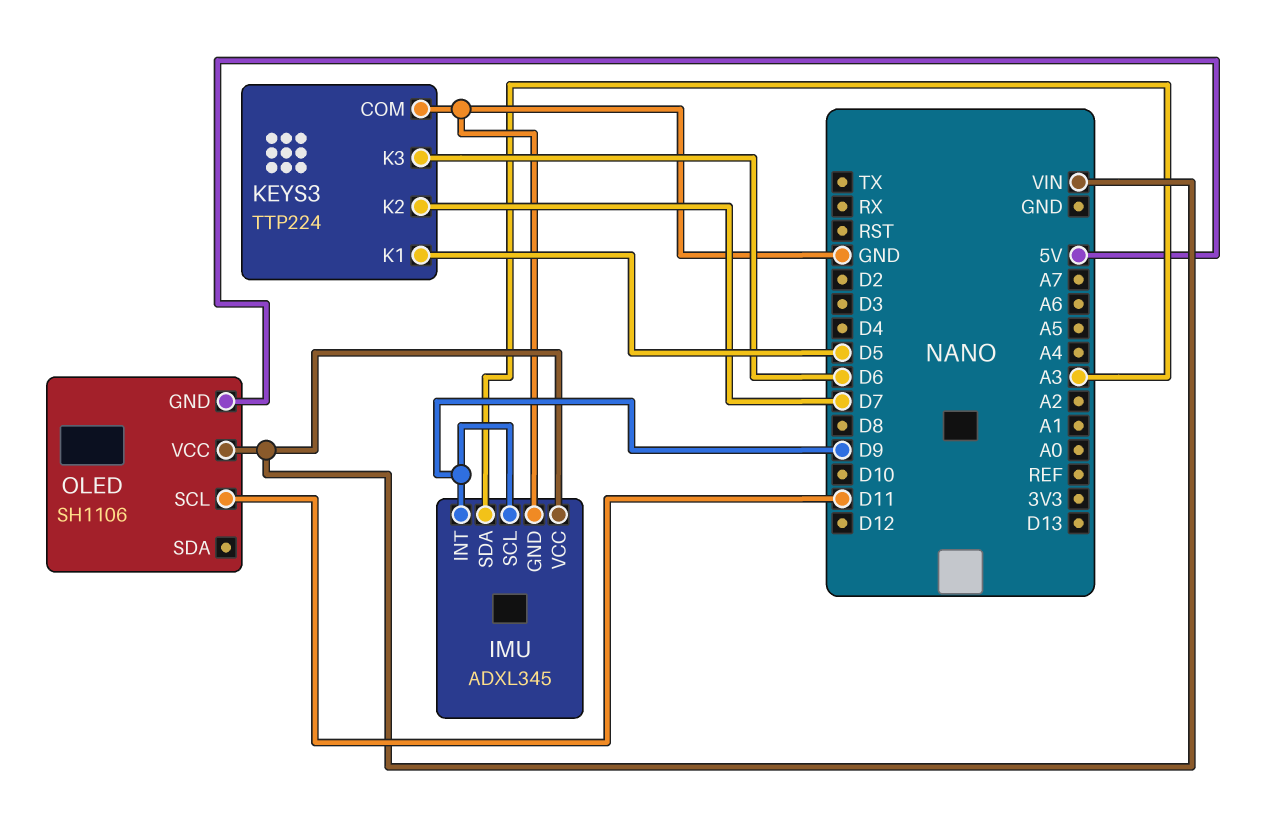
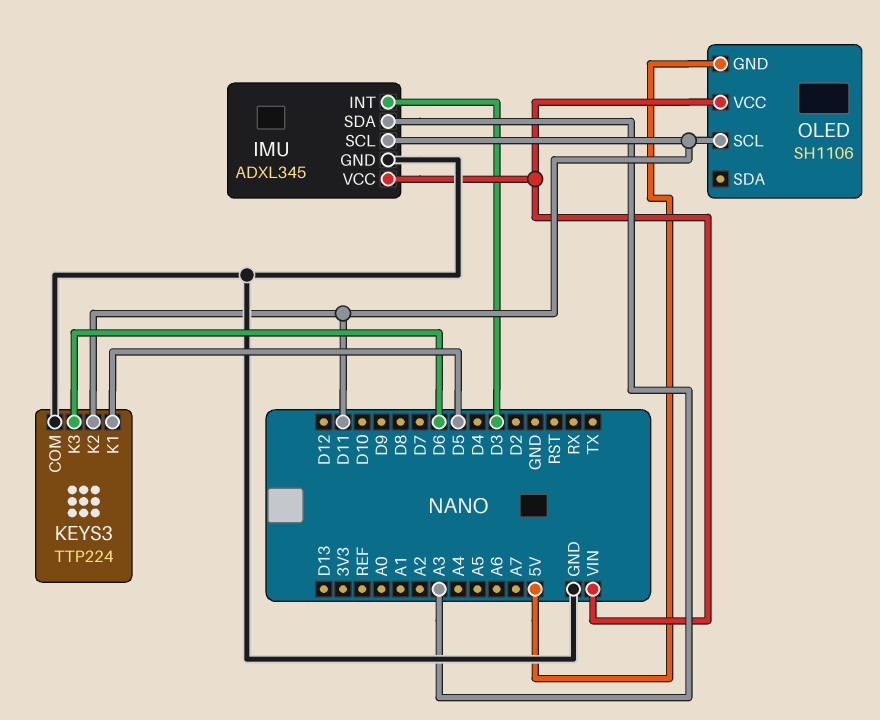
IMU pin INT: D9 -> D3
IMU pin SCL: D9 -> D11
KEYS3 pin K2: D7 -> D11

